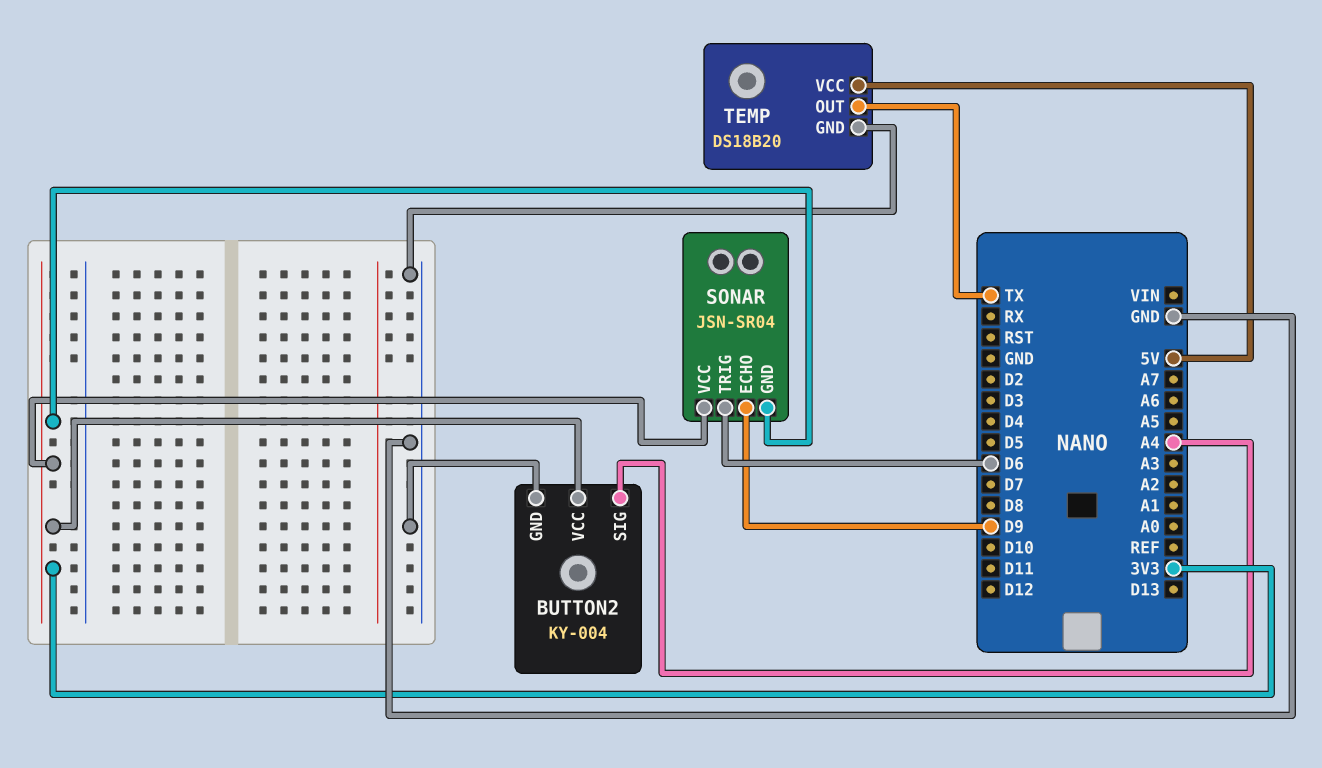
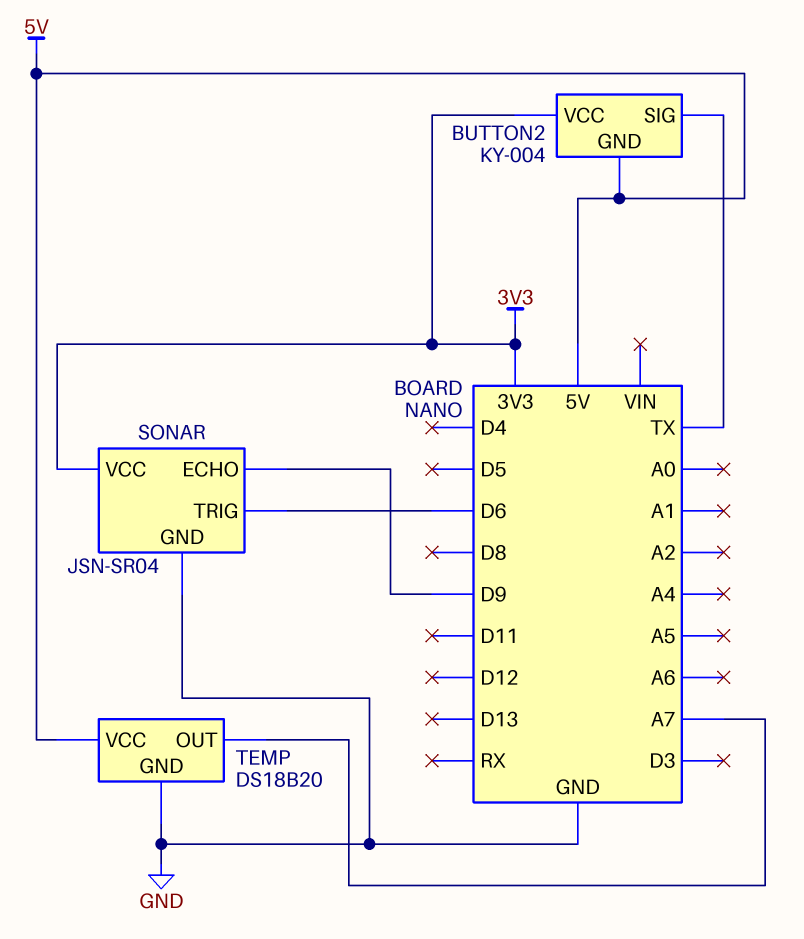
BUTTON2 pin GND: GND -> 5V
BUTTON2 pin SIG: A4 -> TX
SONAR pin GND: 3V3 -> GND
TEMP pin OUT: TX -> A7

